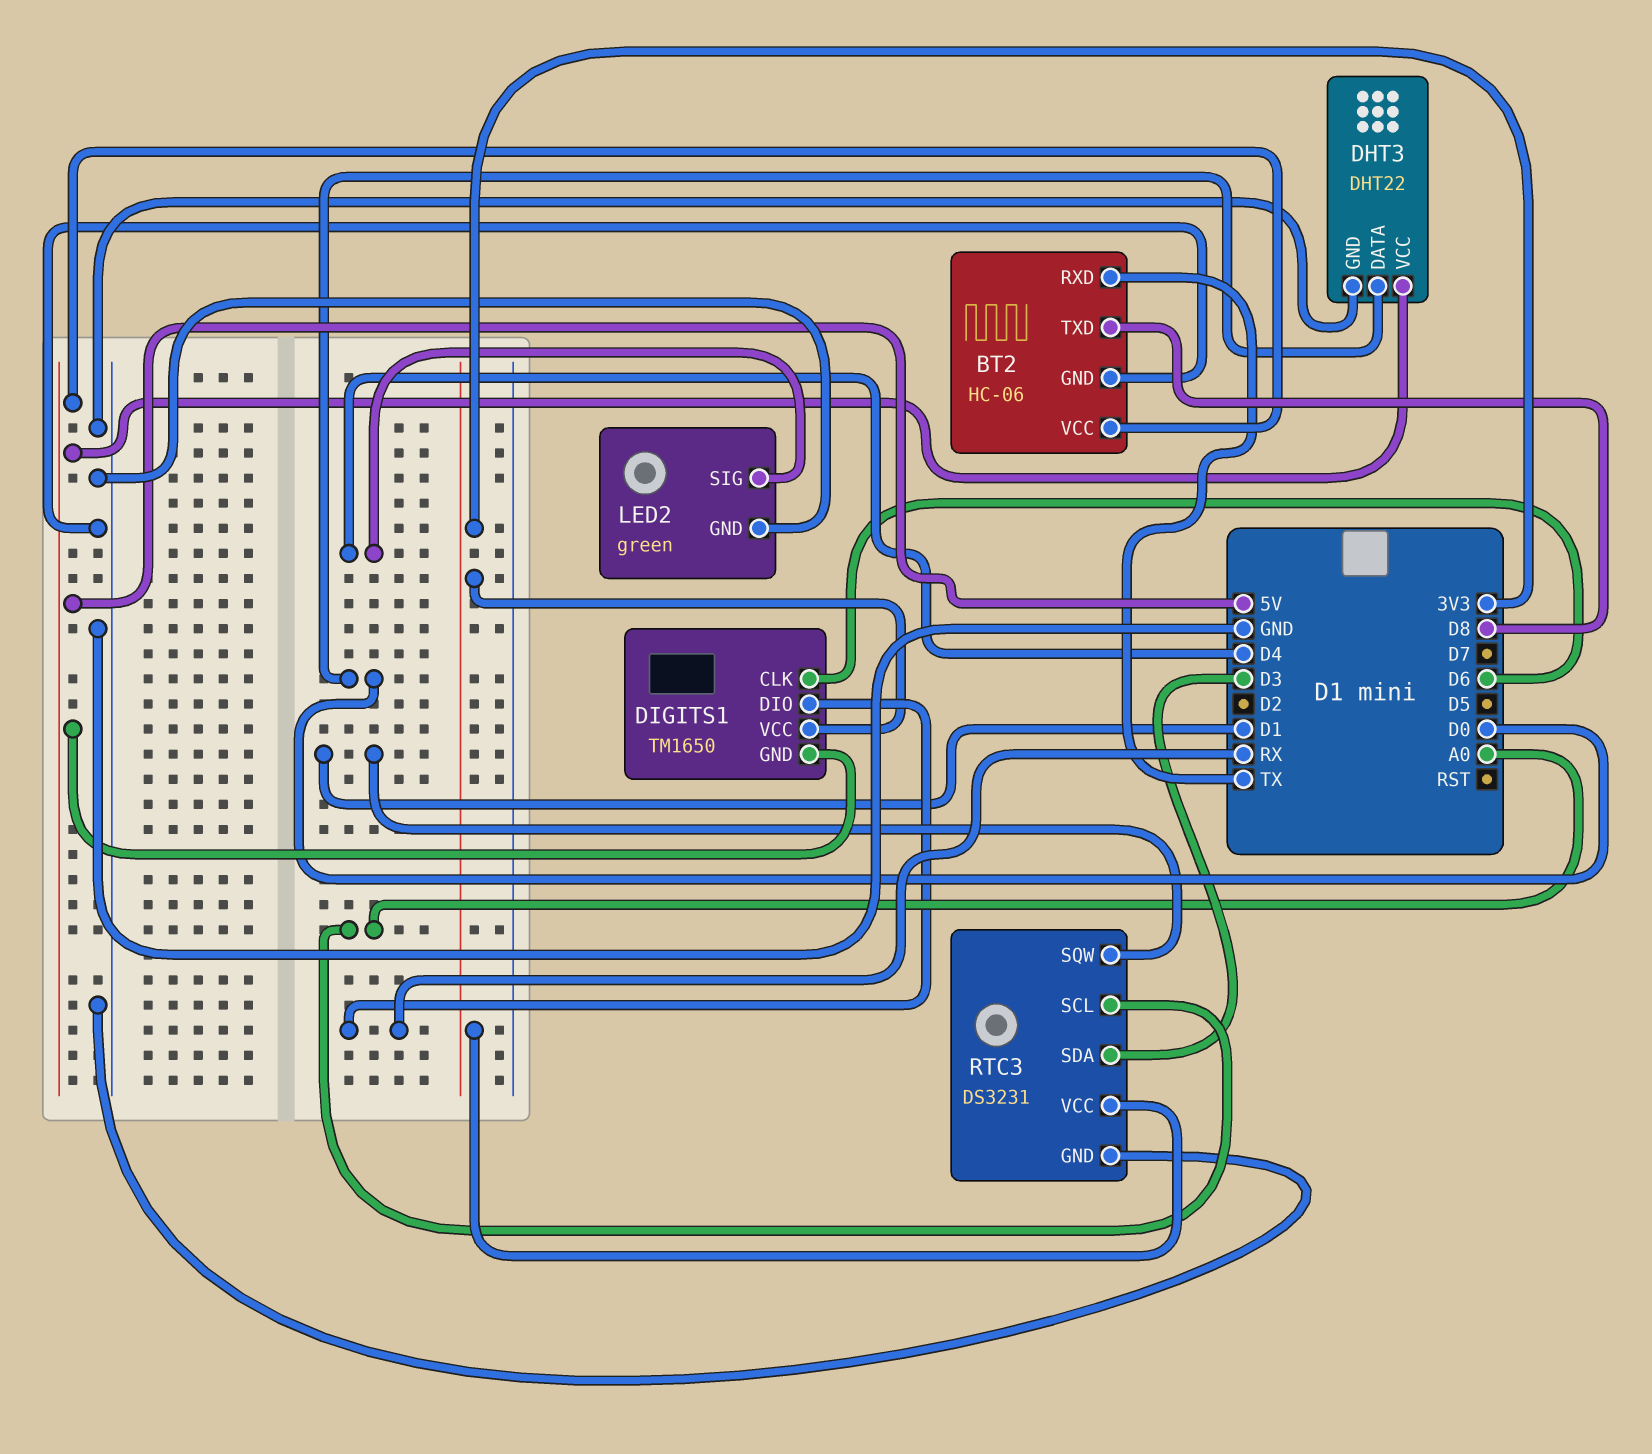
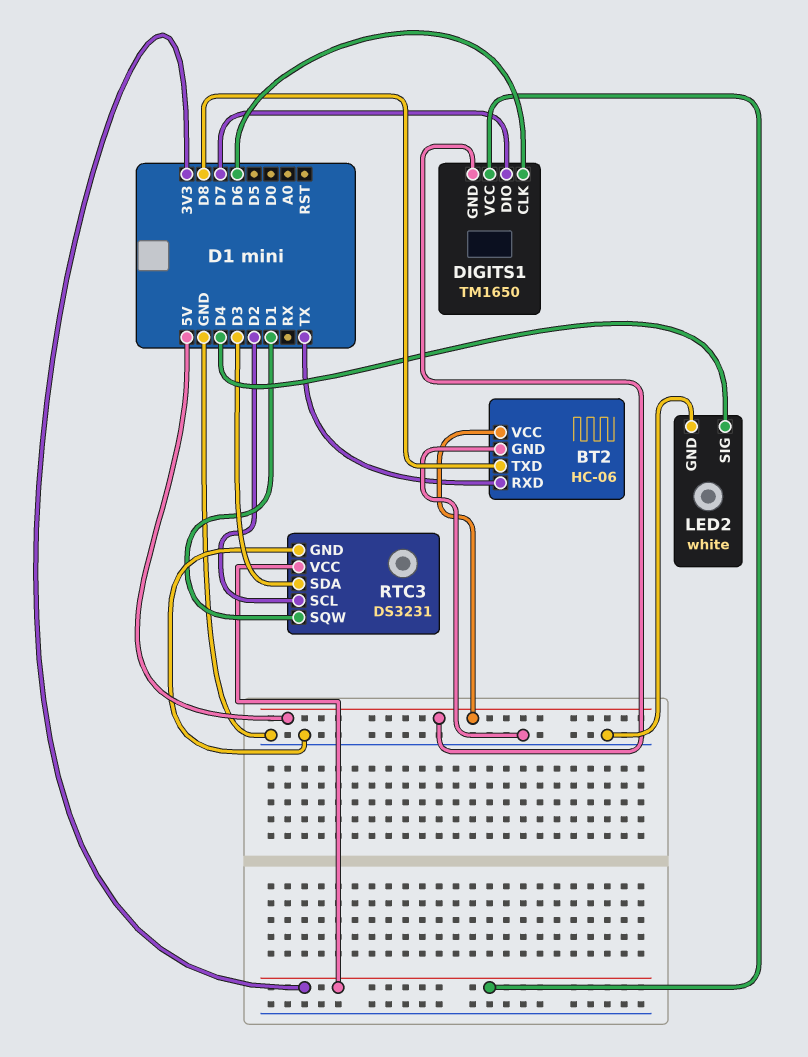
DHT3: DHT22 -> none
DHT3 pin DATA: D0 -> none
DHT3 pin GND: GND -> none
DHT3 pin VCC: 5V -> none
DIGITS1 pin DIO: RX -> D7
LED2: green -> white
RTC3 pin SCL: A0 -> D2

